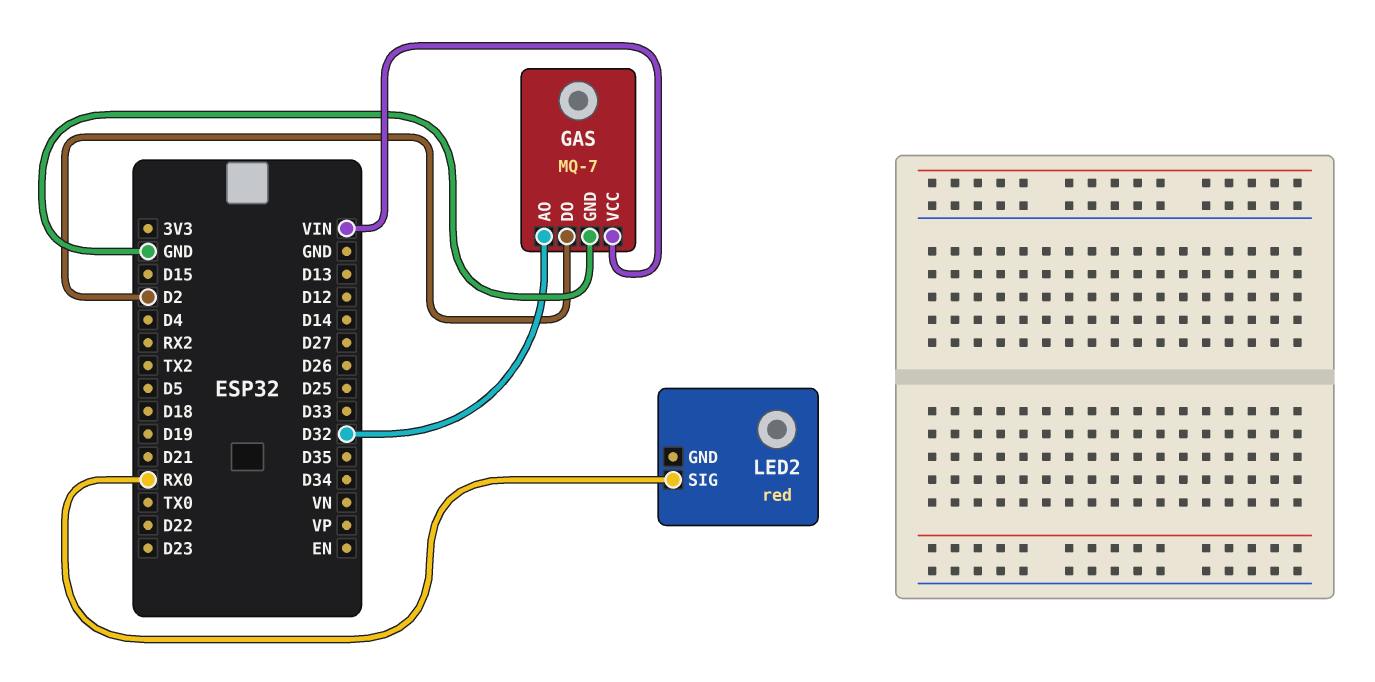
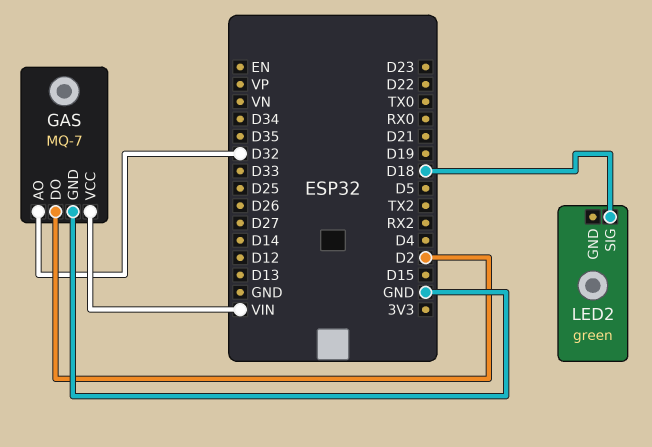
LED2: red -> green
LED2 pin SIG: RX0 -> D18

